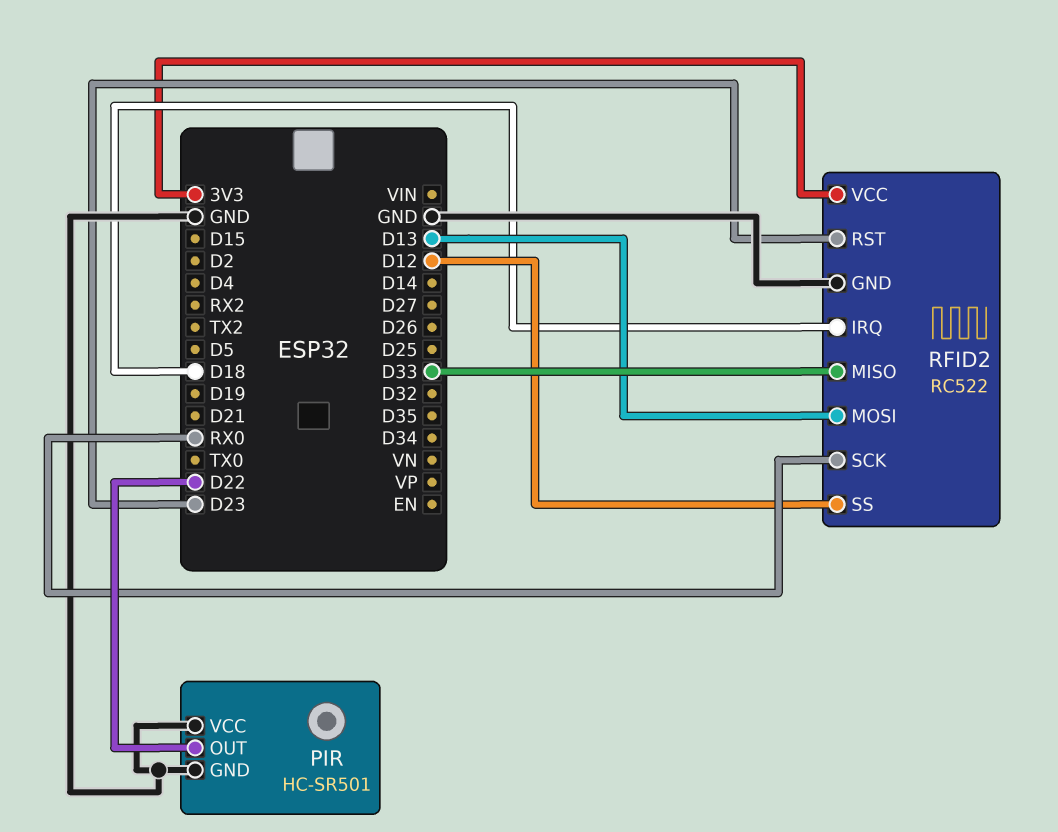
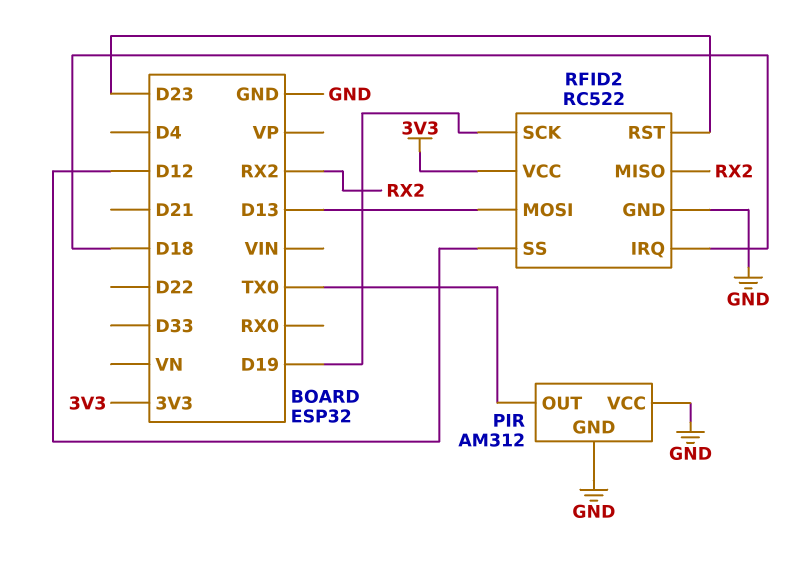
PIR: HC-SR501 -> AM312
PIR pin OUT: D22 -> TX0
RFID2 pin MISO: D33 -> RX2
RFID2 pin SCK: RX0 -> D19

